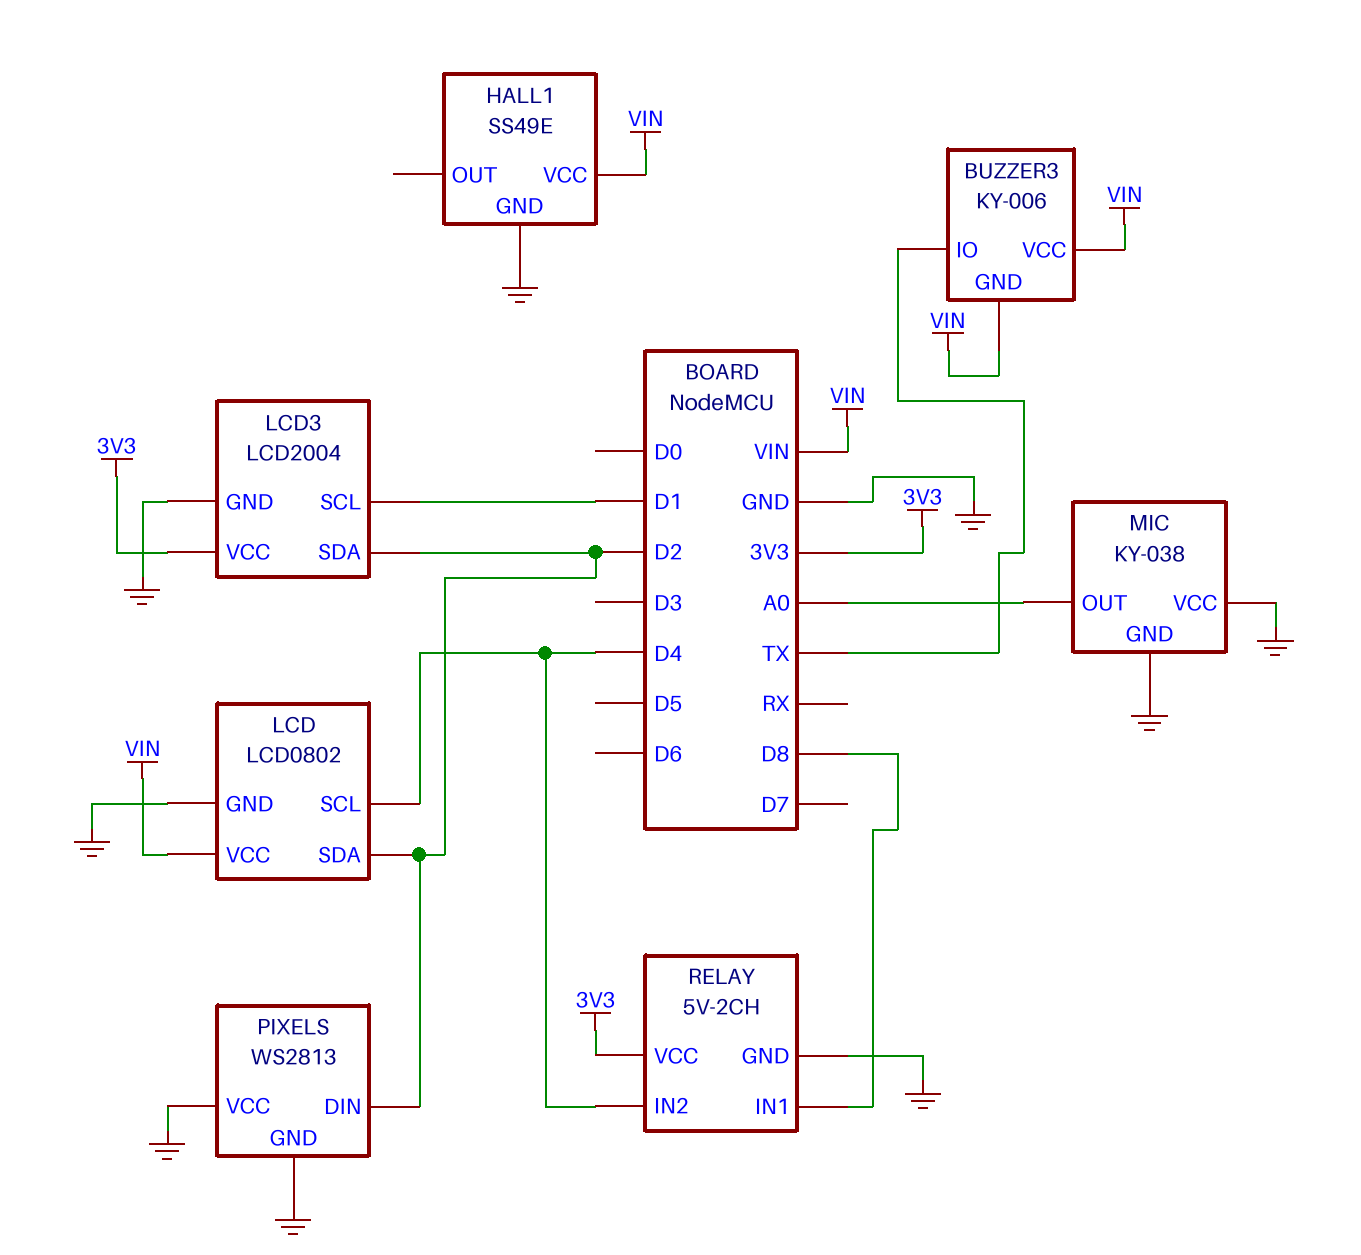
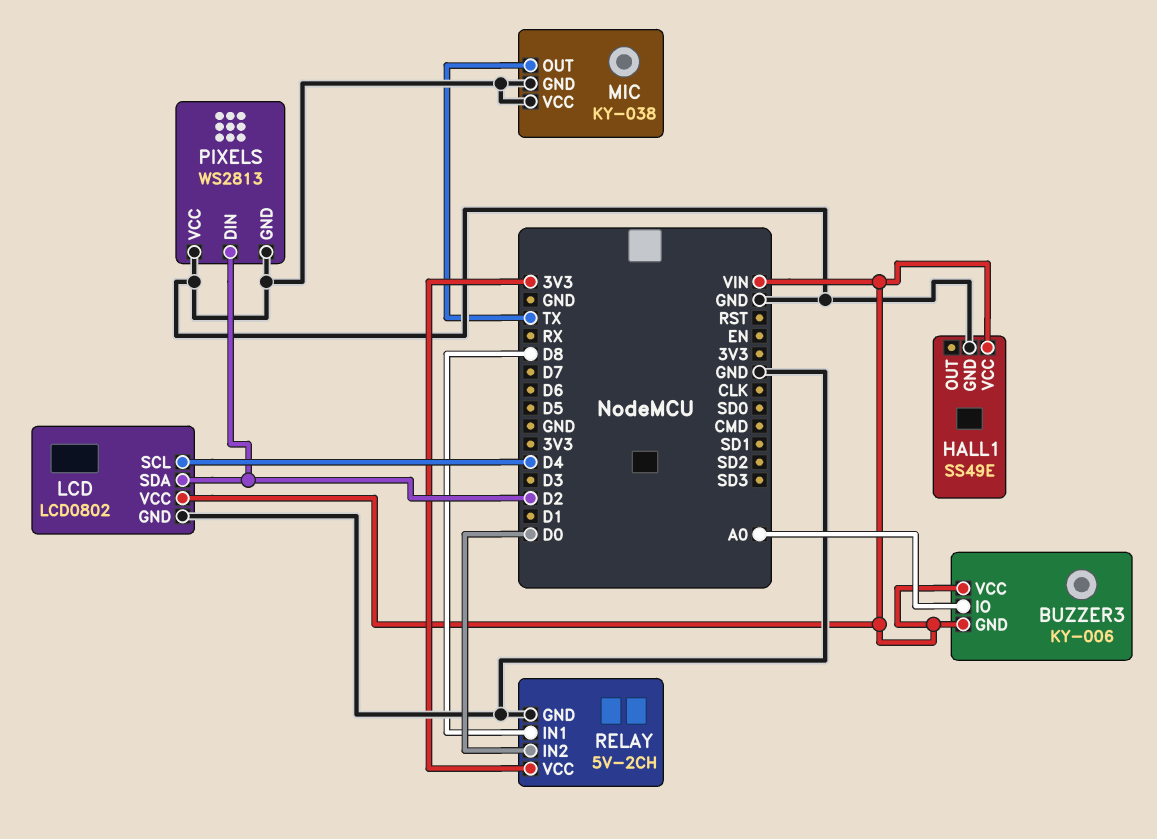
BUZZER3 pin IO: TX -> A0
LCD3: LCD2004 -> none
LCD3 pin GND: GND -> none
LCD3 pin SCL: D1 -> none
LCD3 pin SDA: D2 -> none
LCD3 pin VCC: 3V3 -> none
MIC pin OUT: A0 -> TX
RELAY pin IN2: D4 -> D0

